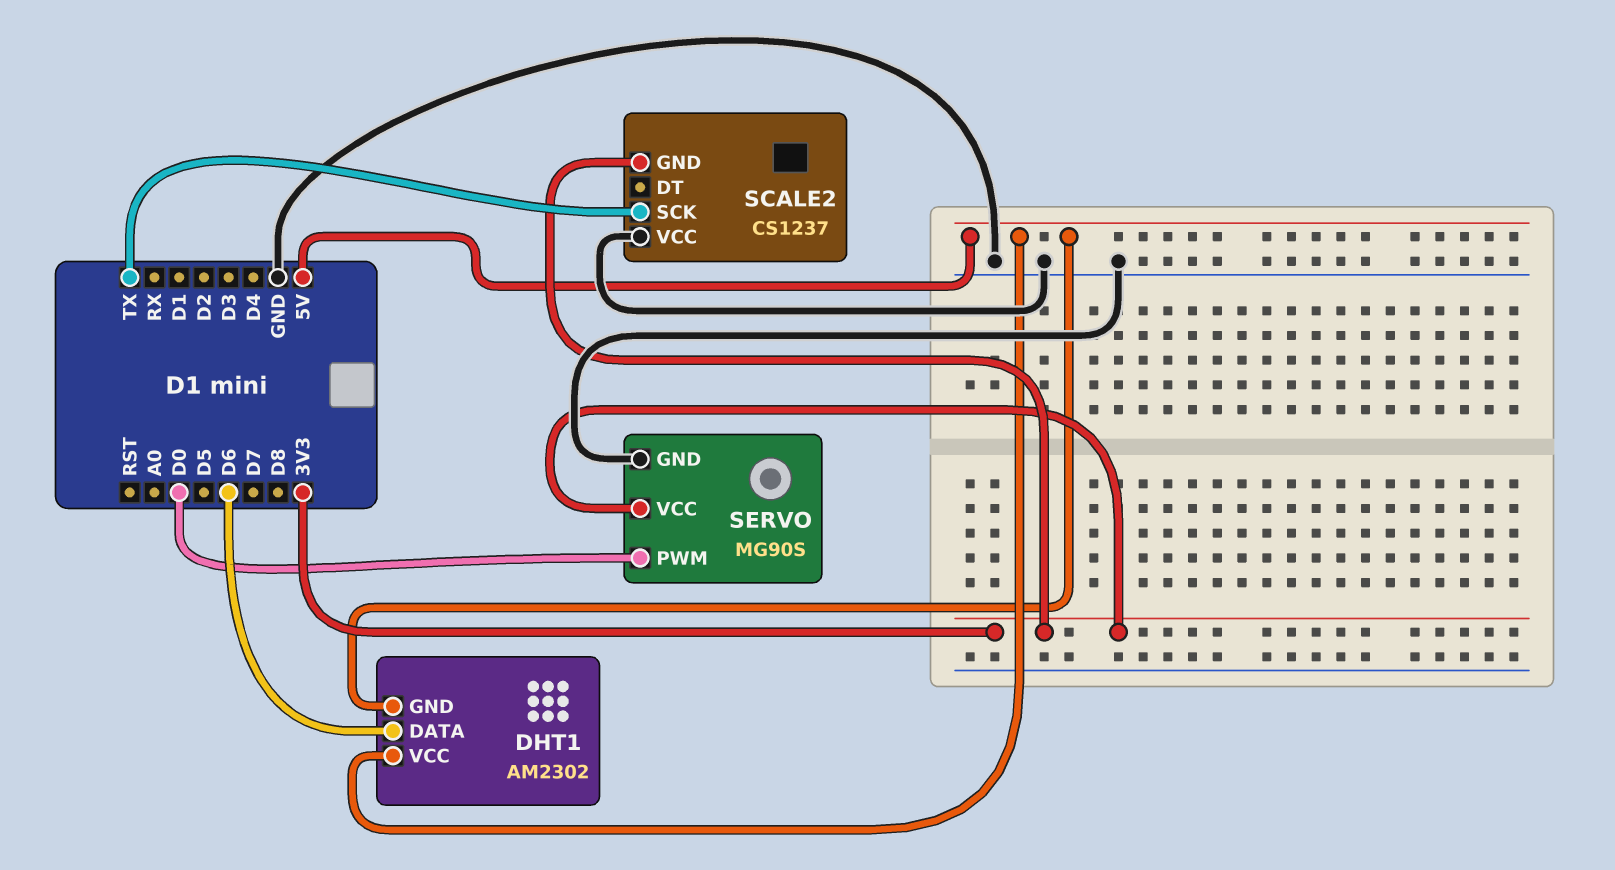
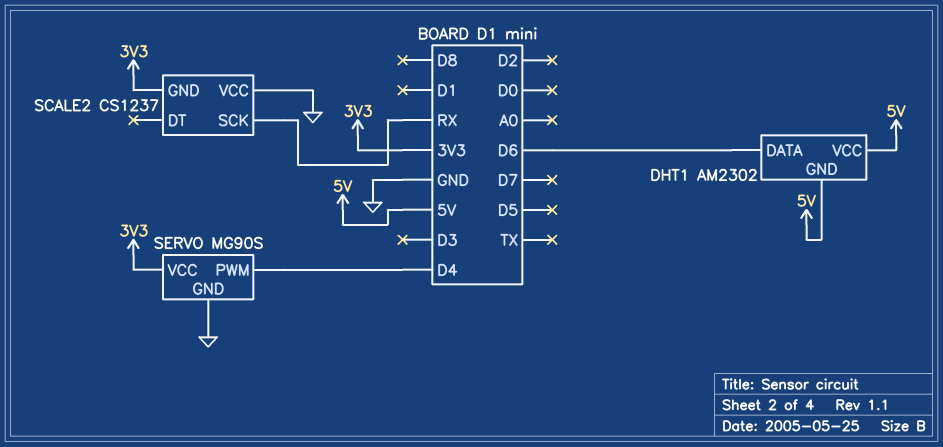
SCALE2 pin SCK: TX -> RX
SERVO pin PWM: D0 -> D4

